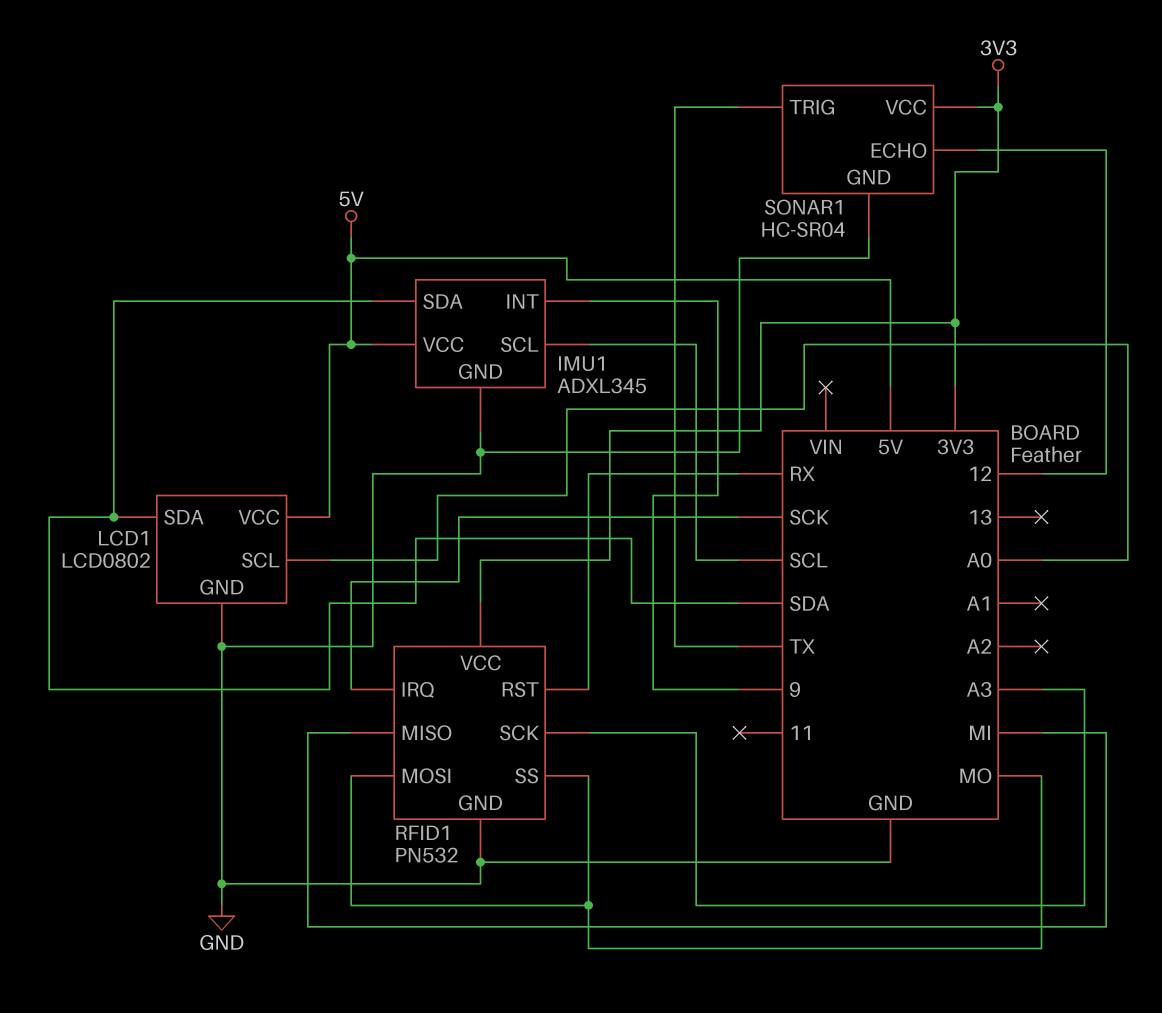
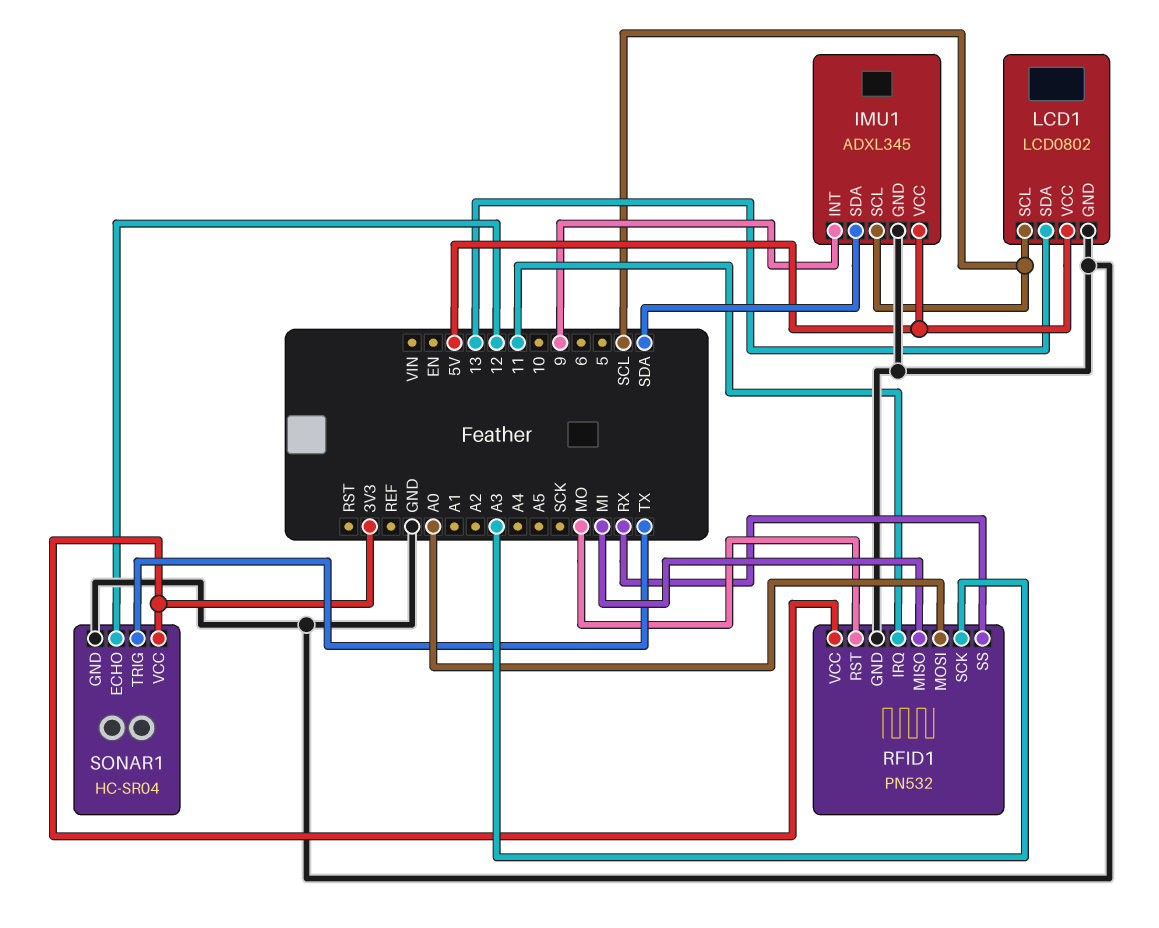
LCD1 pin SCL: A0 -> SCL
LCD1 pin SDA: SDA -> 13
RFID1 pin IRQ: SCK -> 11
RFID1 pin MOSI: MO -> A0
RFID1 pin RST: RX -> MO
RFID1 pin SS: MO -> RX

